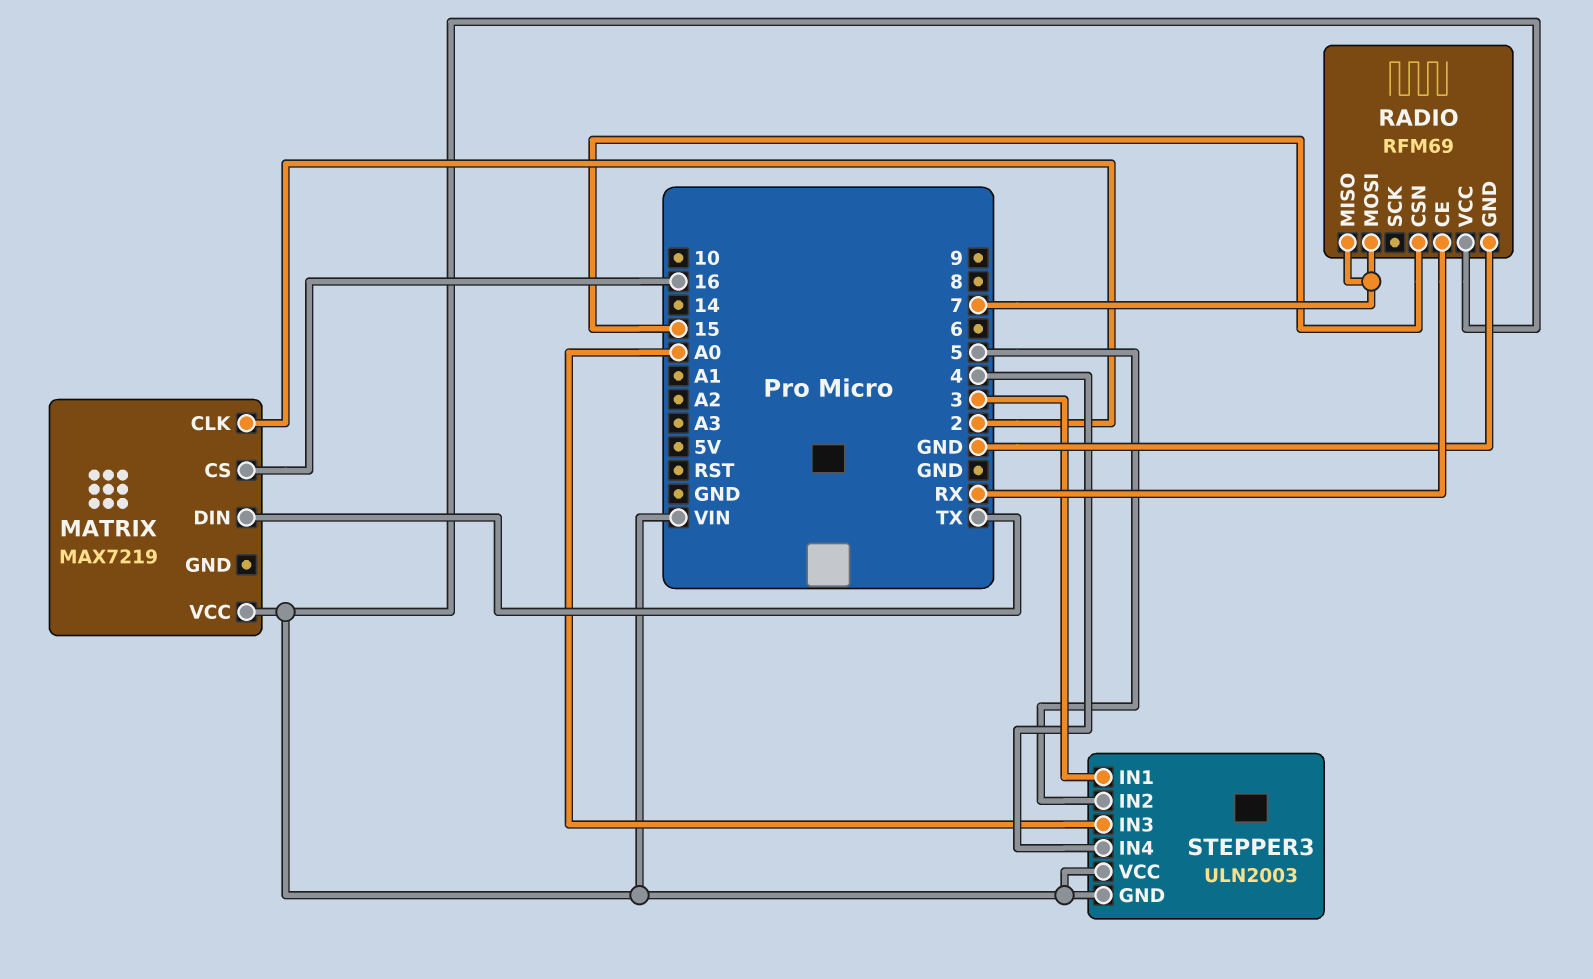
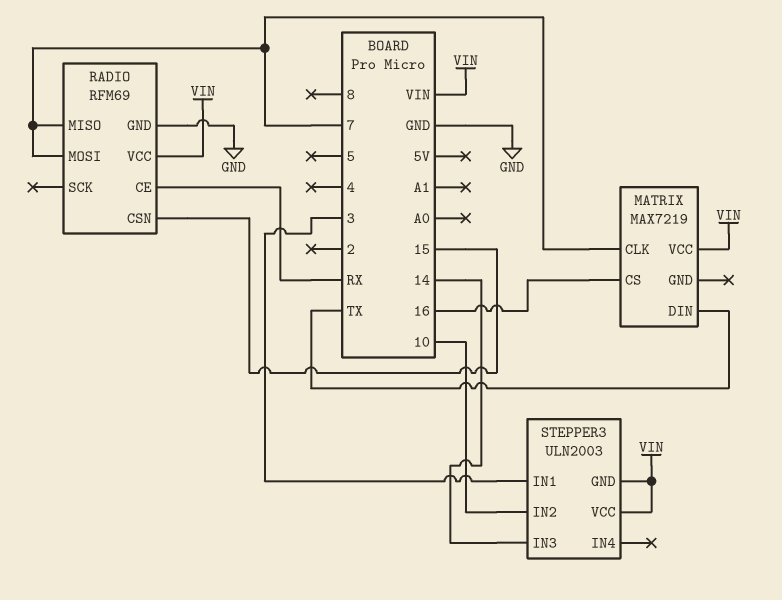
MATRIX pin CLK: 2 -> 7
STEPPER3 pin IN2: 5 -> 10
STEPPER3 pin IN3: A0 -> 14
STEPPER3 pin IN4: 4 -> none

